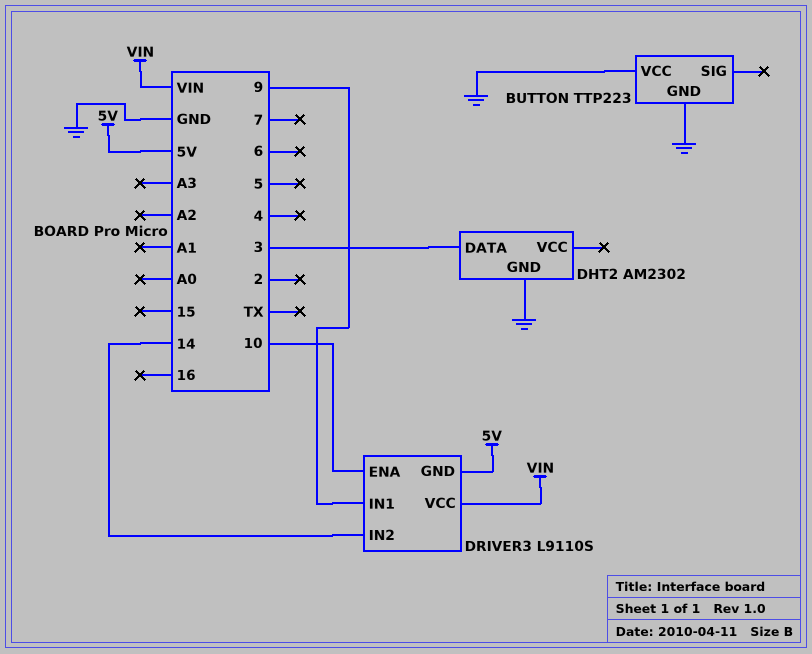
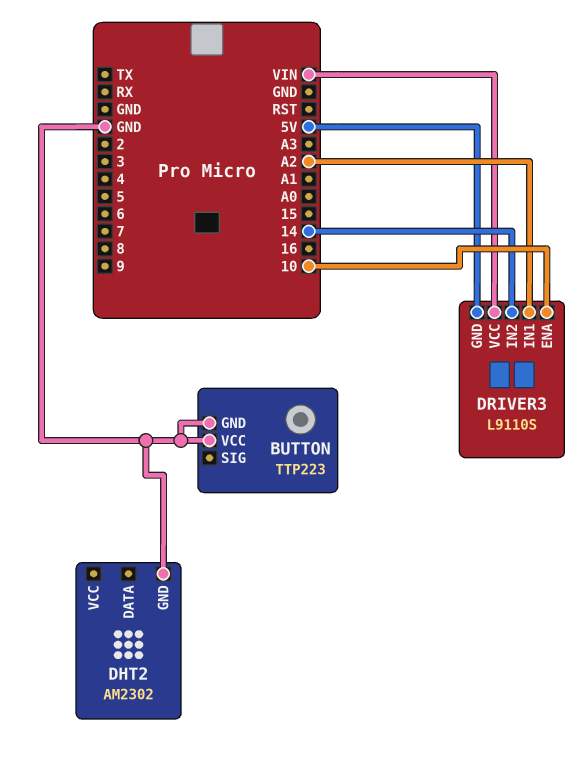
DHT2 pin DATA: 3 -> none
DRIVER3 pin IN1: 9 -> A2

